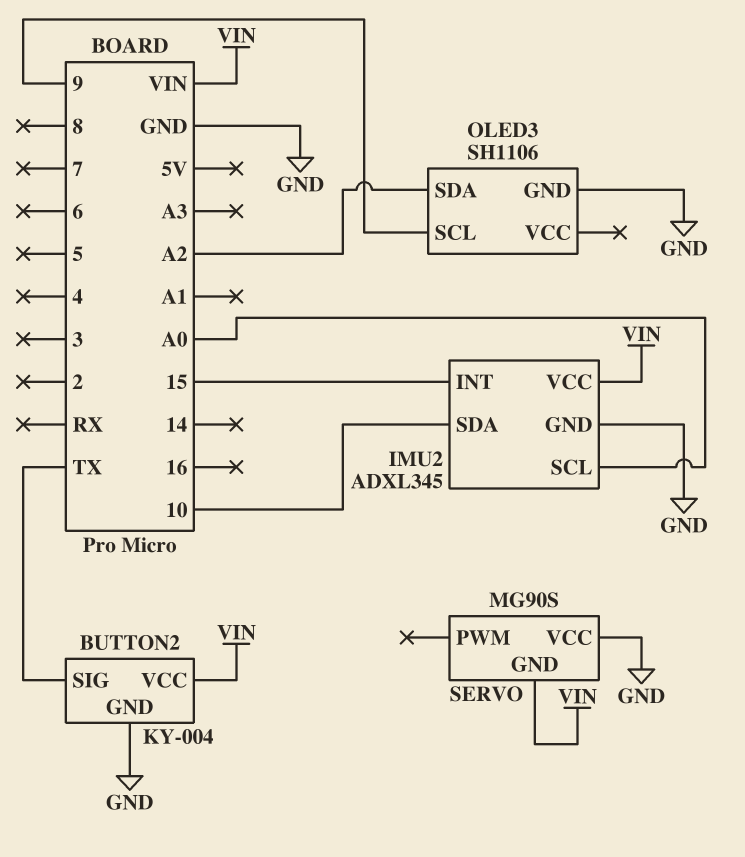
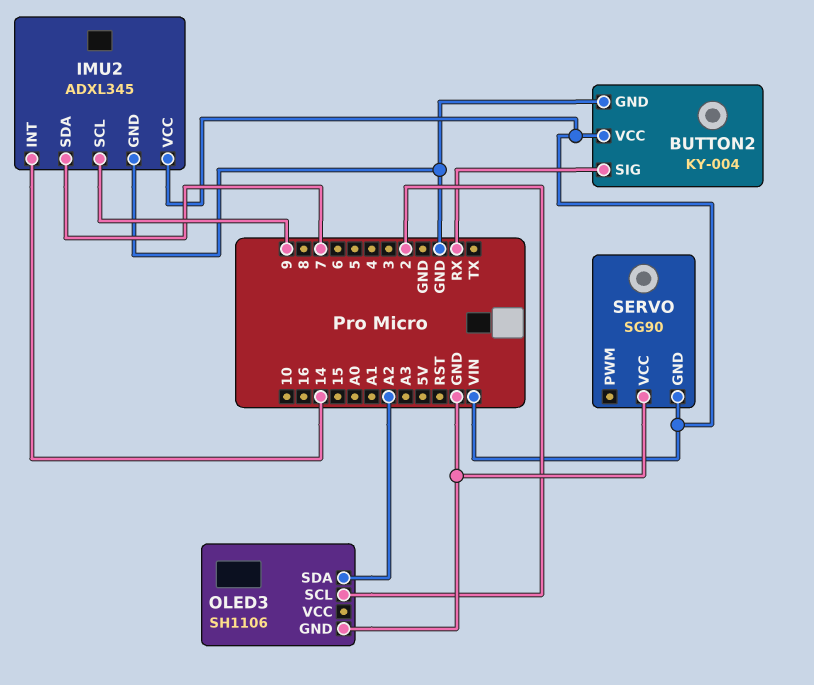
BUTTON2 pin SIG: TX -> RX
IMU2 pin INT: 15 -> 14
IMU2 pin SCL: A0 -> 9
IMU2 pin SDA: 10 -> 7
OLED3 pin SCL: 9 -> 2
SERVO: MG90S -> SG90

